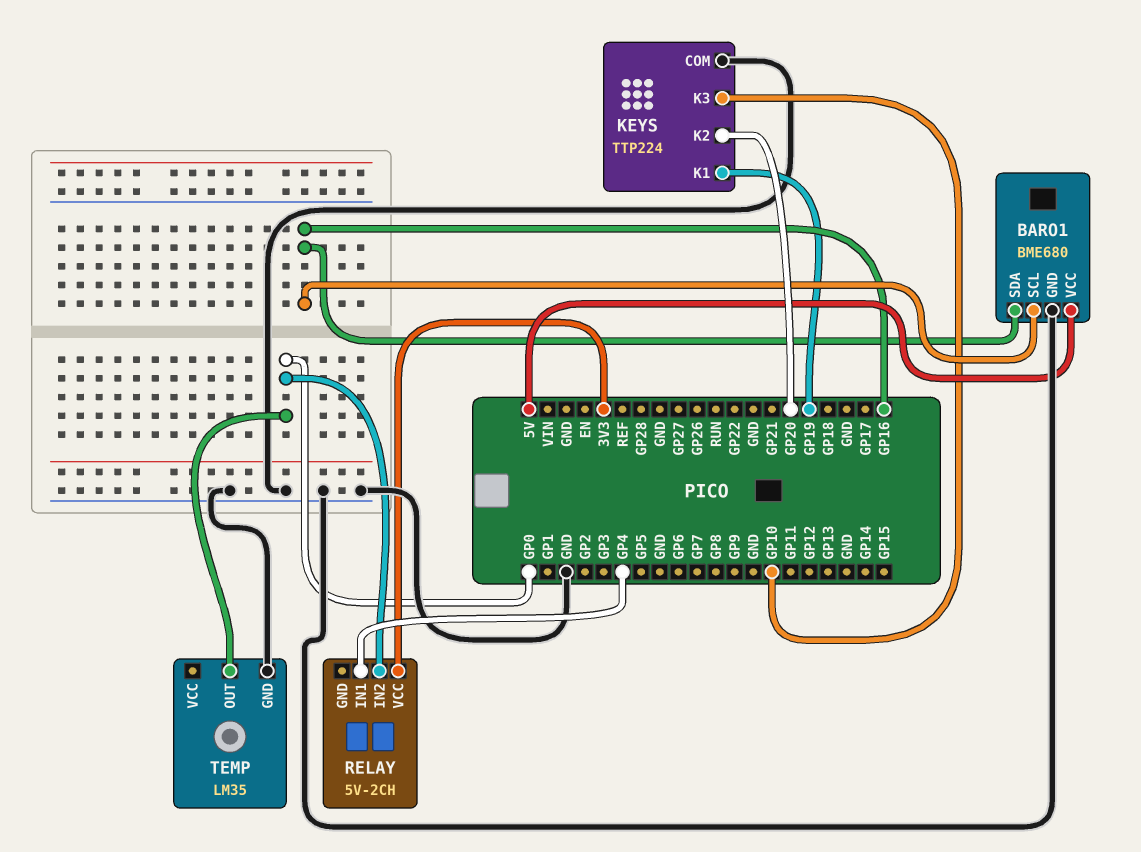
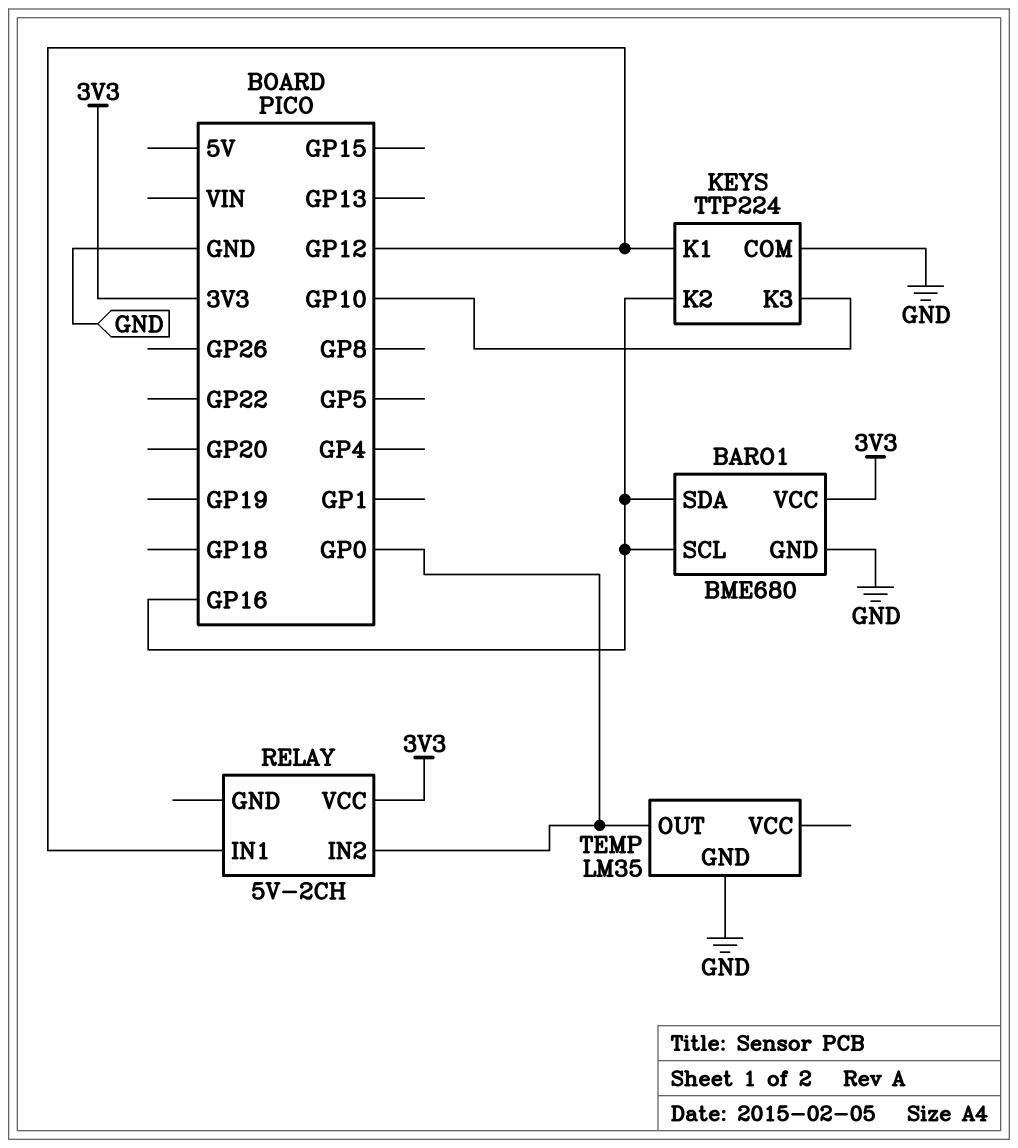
BARO1 pin VCC: 5V -> 3V3
KEYS pin K1: GP19 -> GP12
KEYS pin K2: GP20 -> GP16
RELAY pin IN1: GP4 -> GP12

